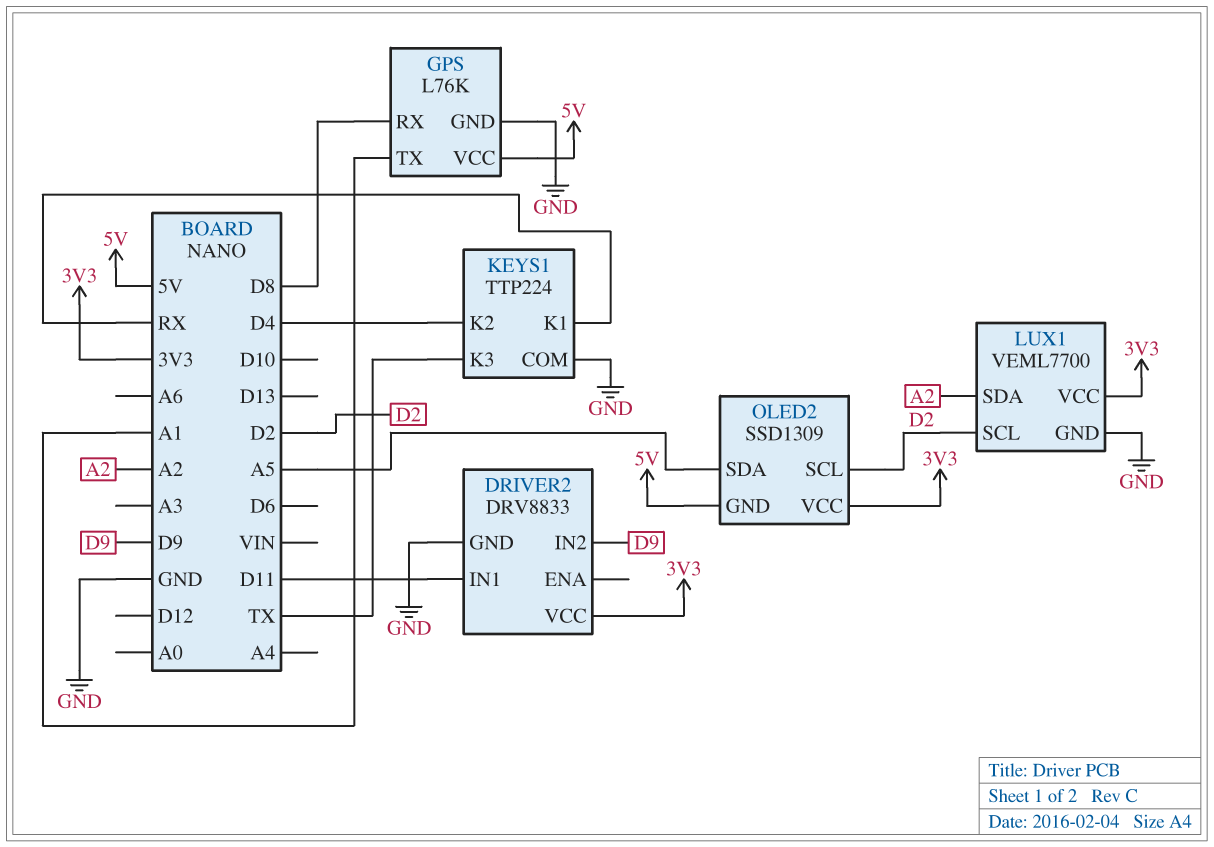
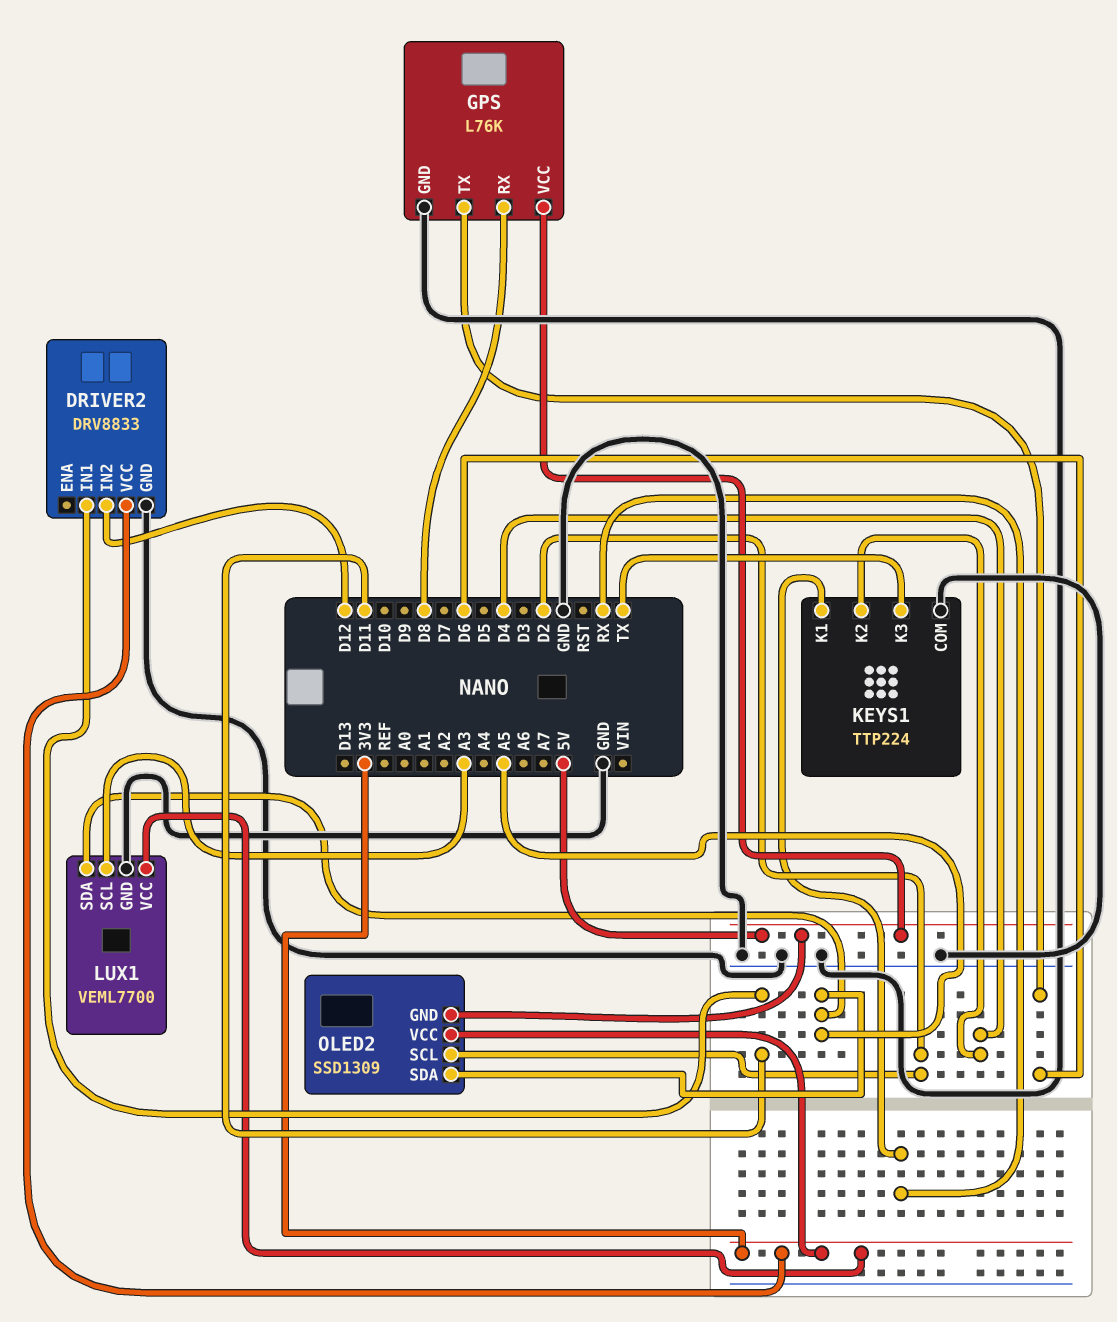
DRIVER2 pin IN2: D9 -> D12
GPS pin TX: A1 -> D6
LUX1 pin SCL: D2 -> A3
LUX1 pin SDA: A2 -> A5

